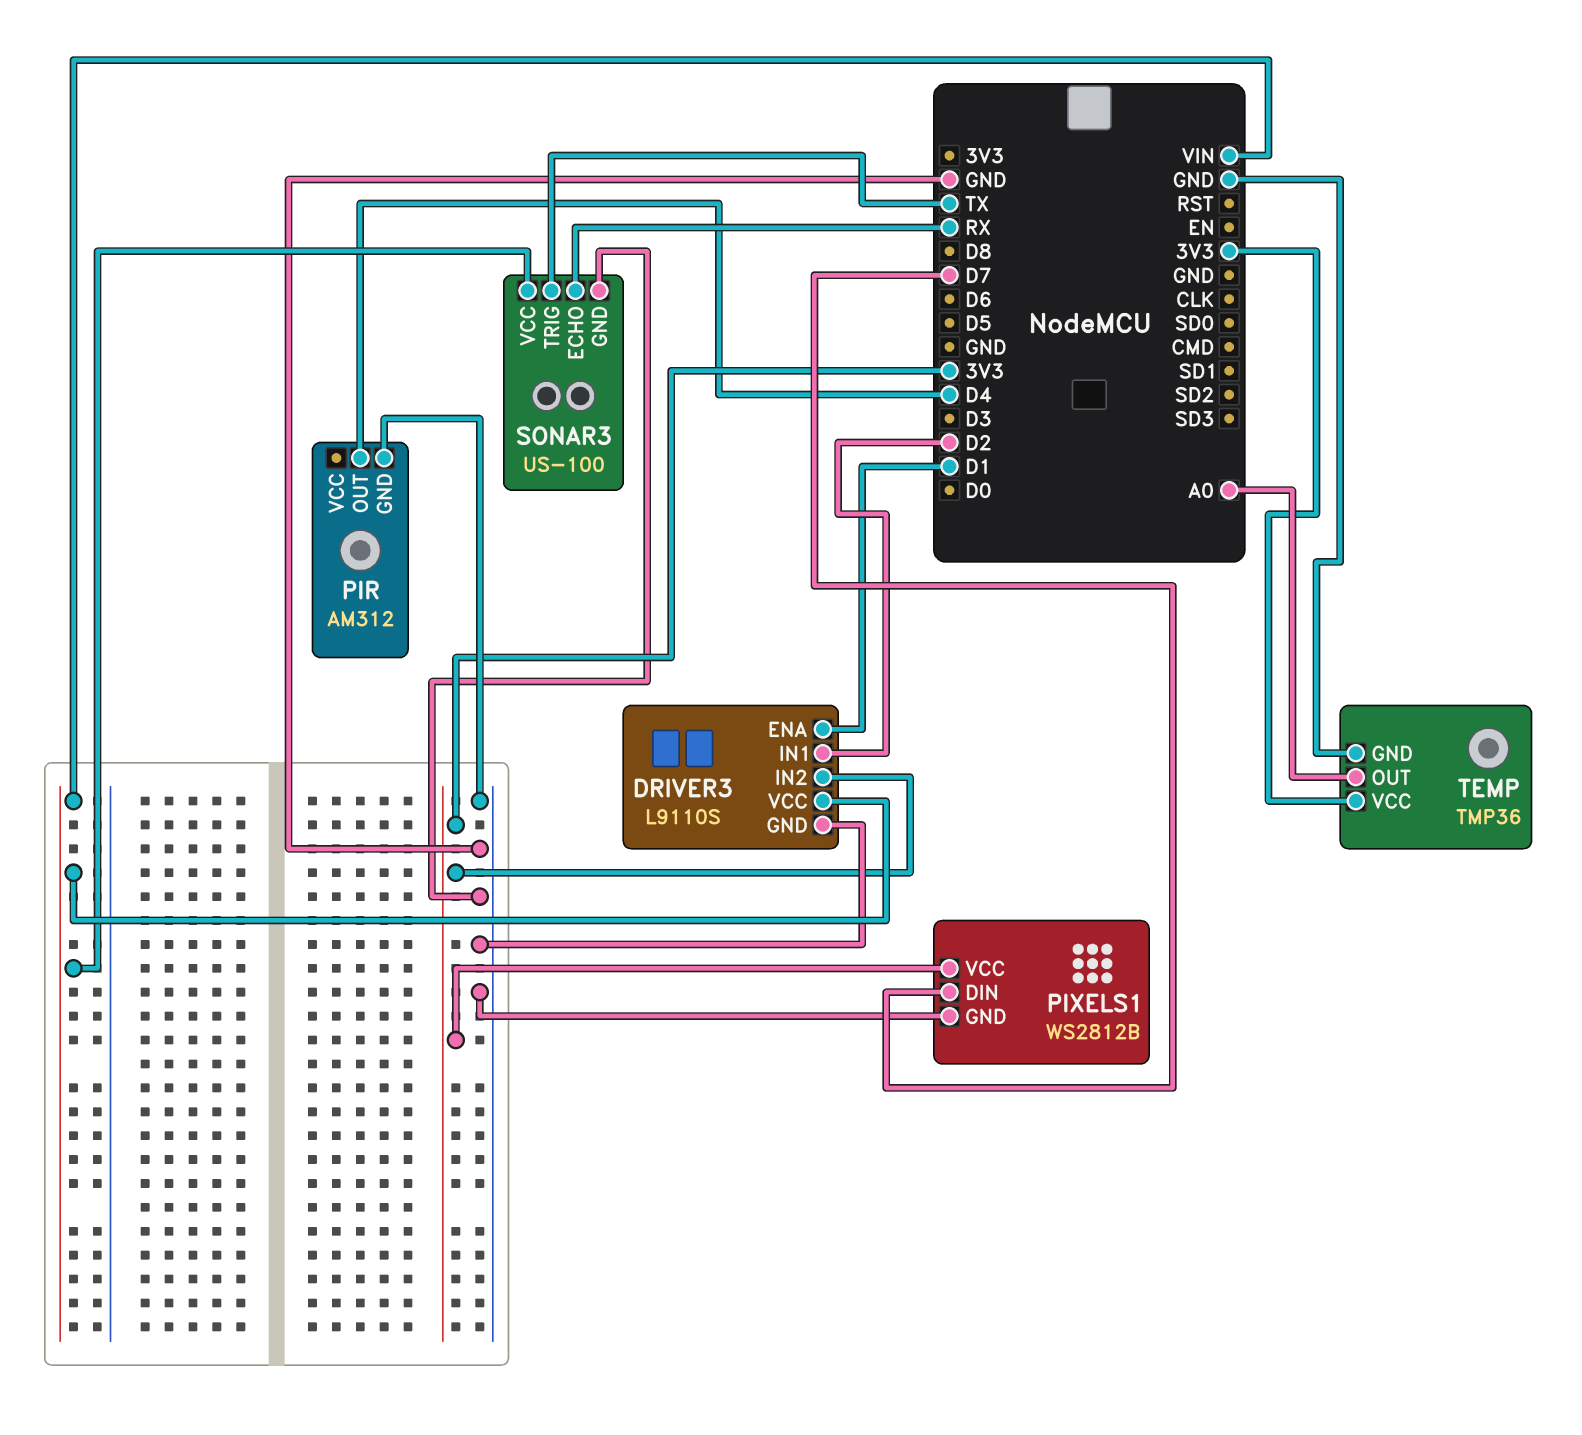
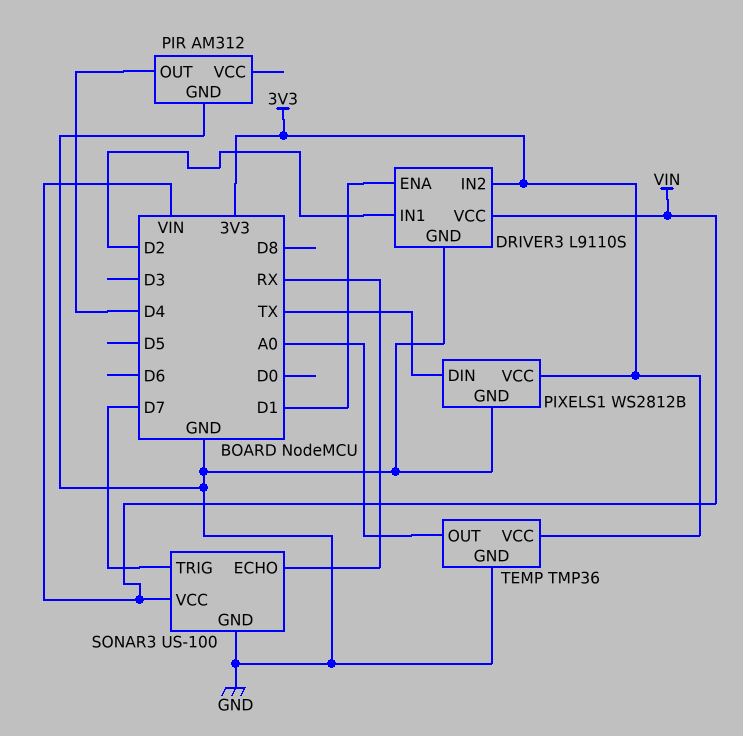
PIXELS1 pin DIN: D7 -> TX
SONAR3 pin TRIG: TX -> D7

